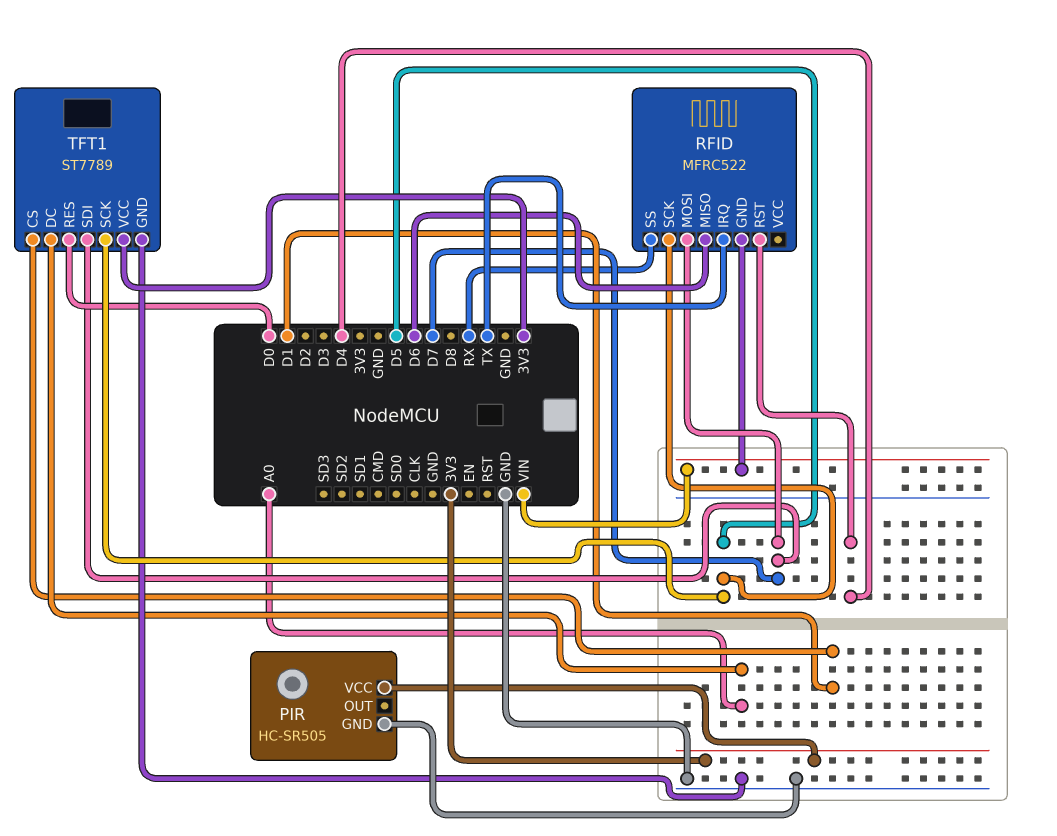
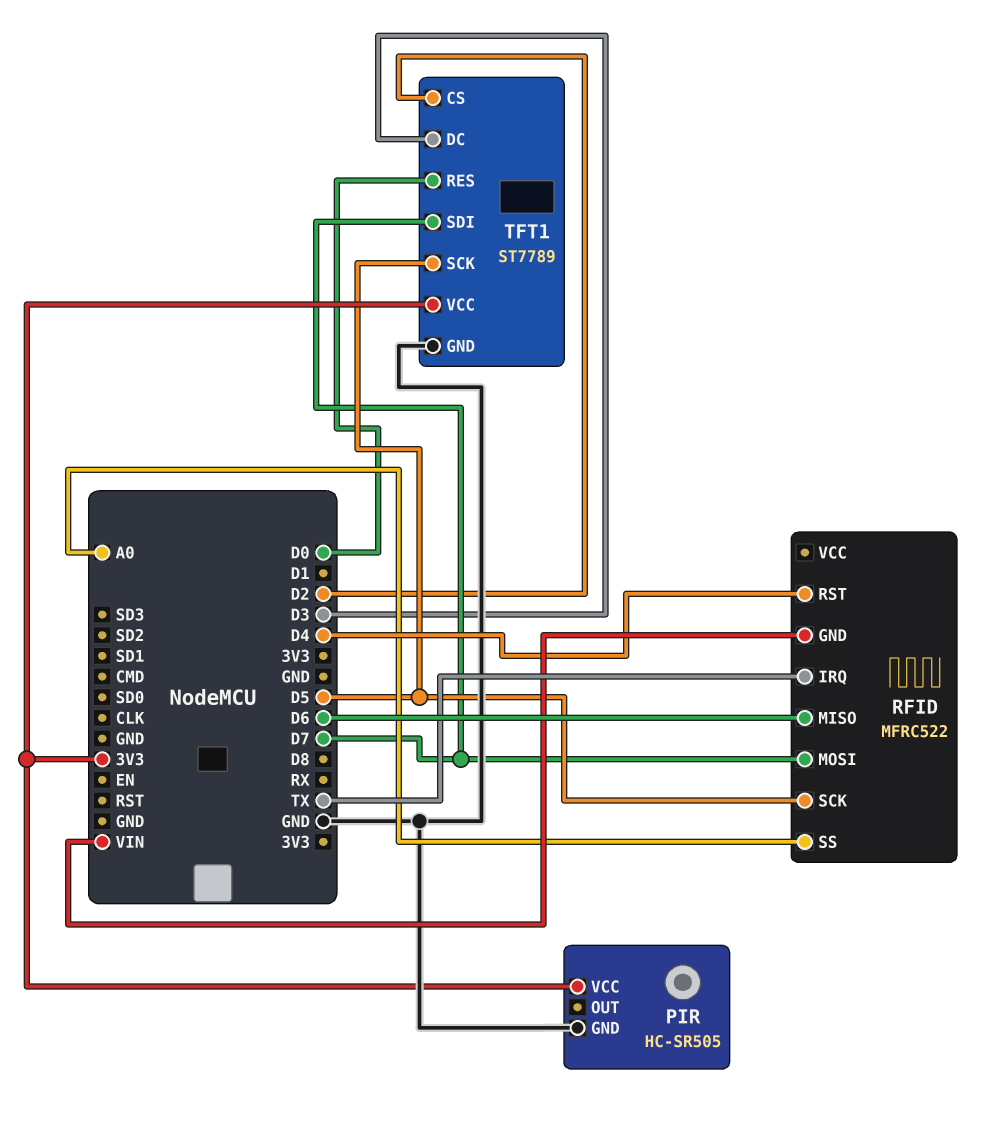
RFID pin SS: RX -> A0
TFT1 pin CS: D1 -> D2
TFT1 pin DC: A0 -> D3

